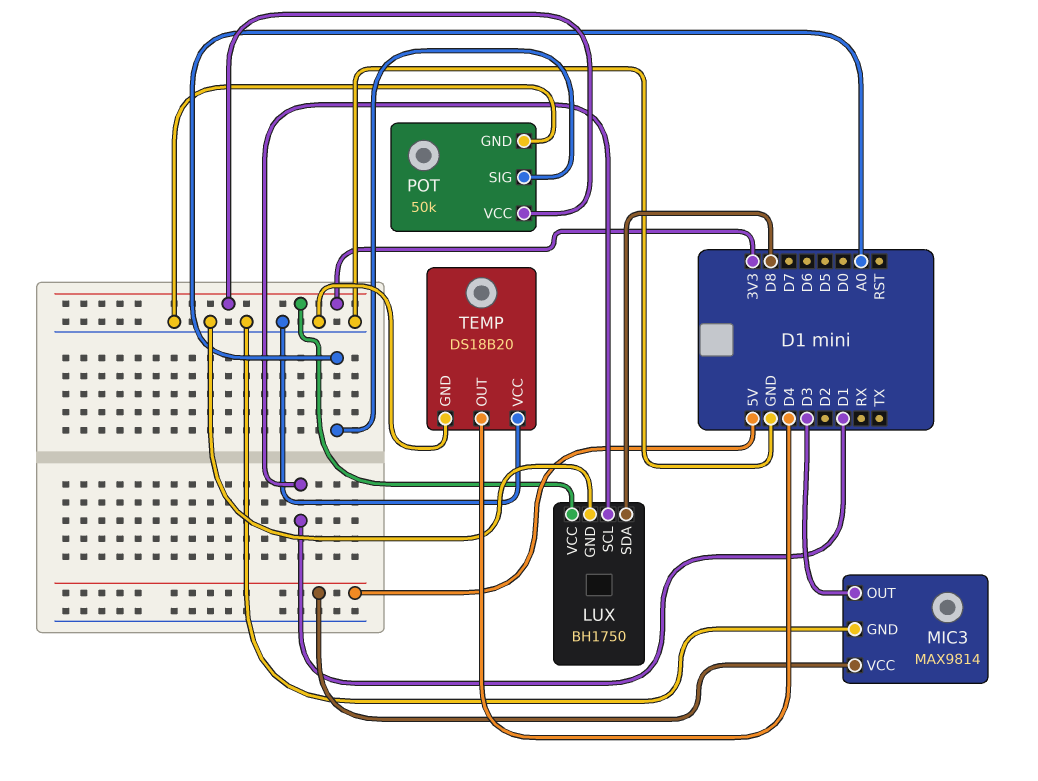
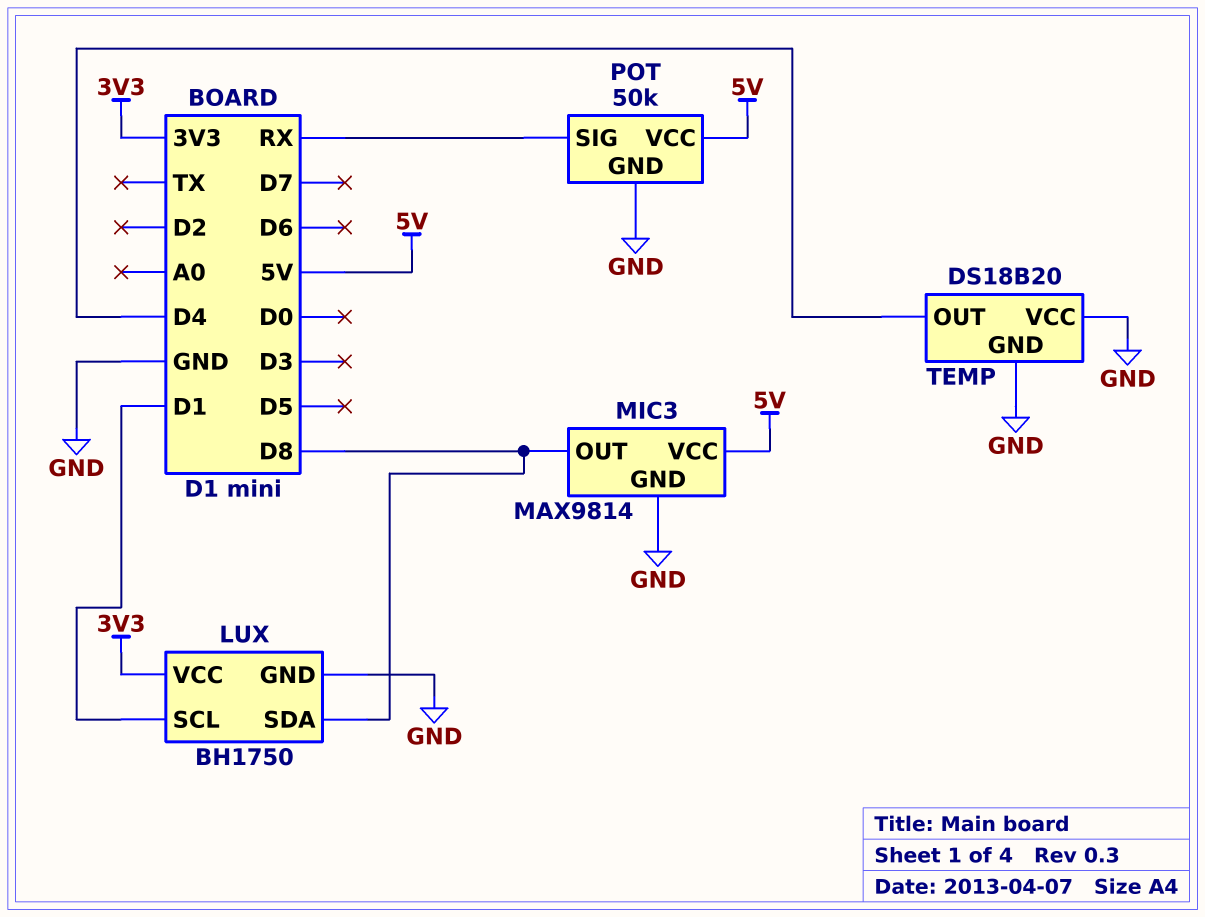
MIC3 pin OUT: D3 -> D8
POT pin SIG: A0 -> RX
POT pin VCC: 3V3 -> 5V

